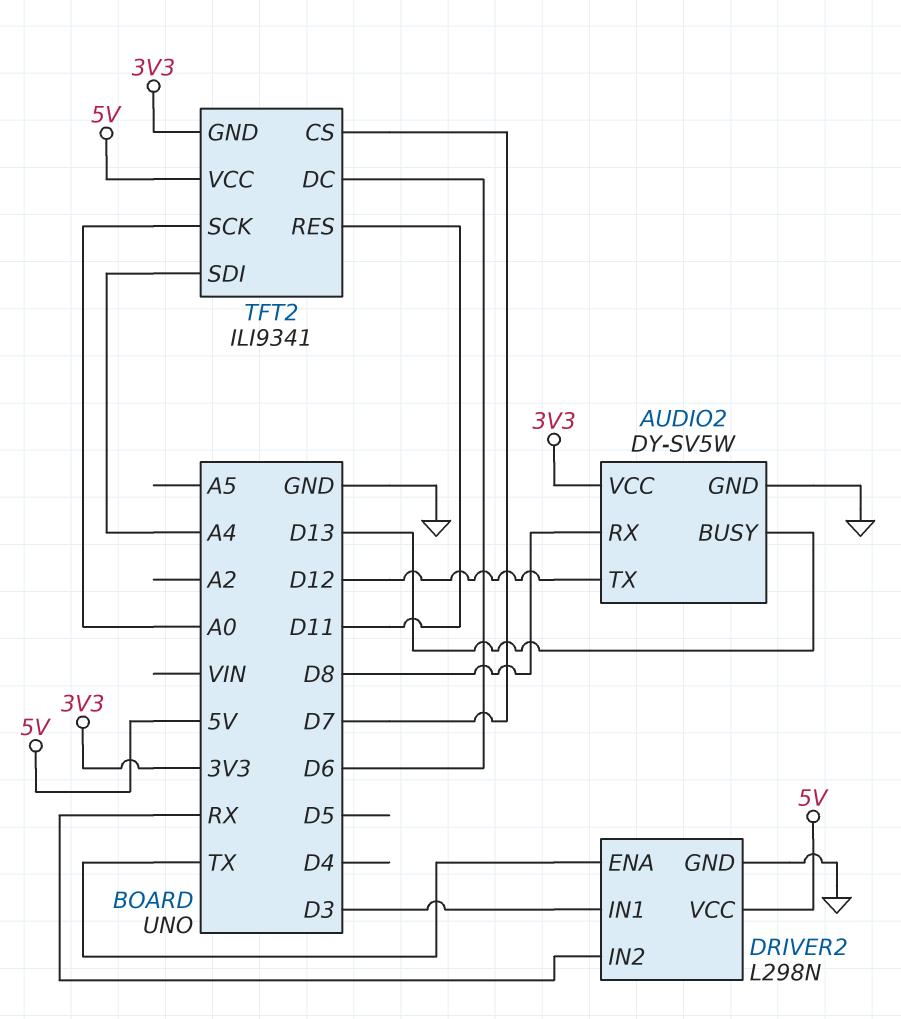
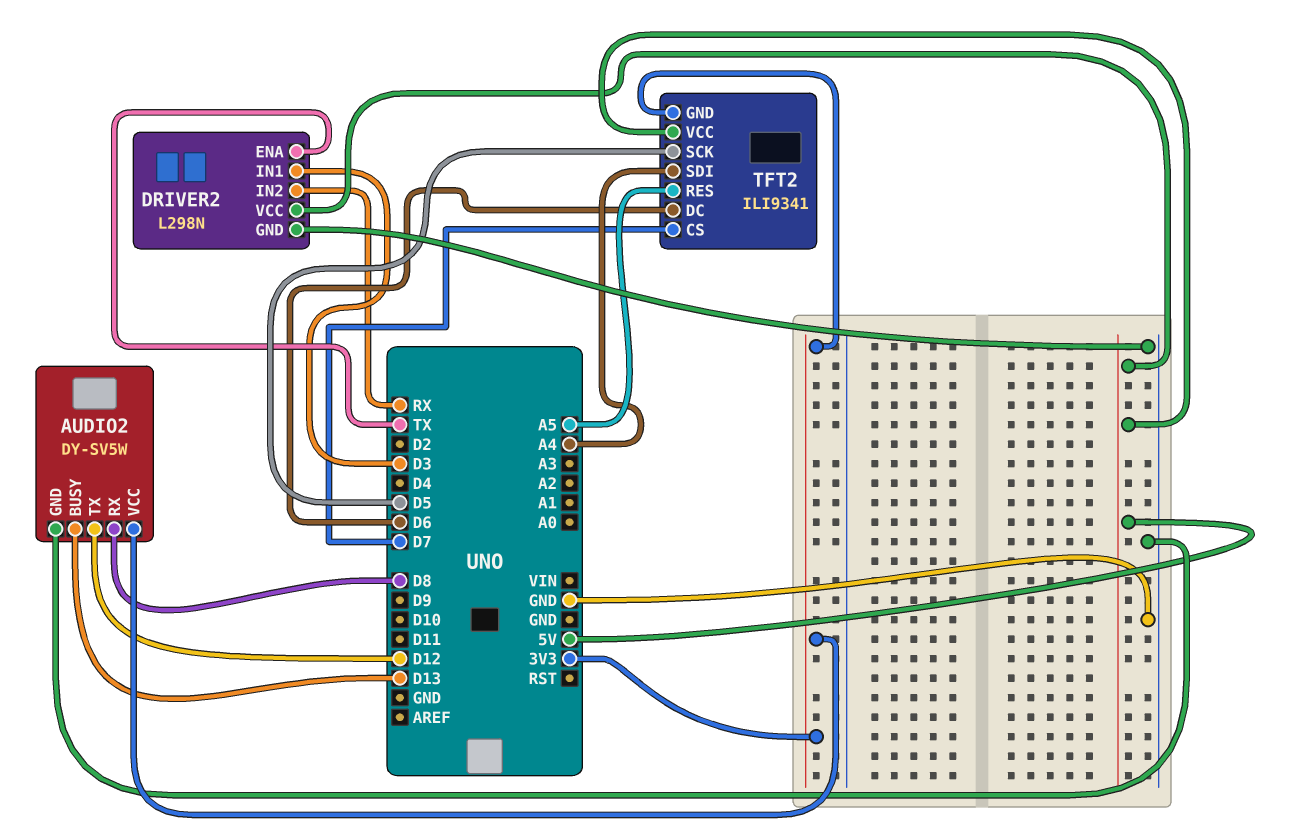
TFT2 pin RES: D11 -> A5
TFT2 pin SCK: A0 -> D5

